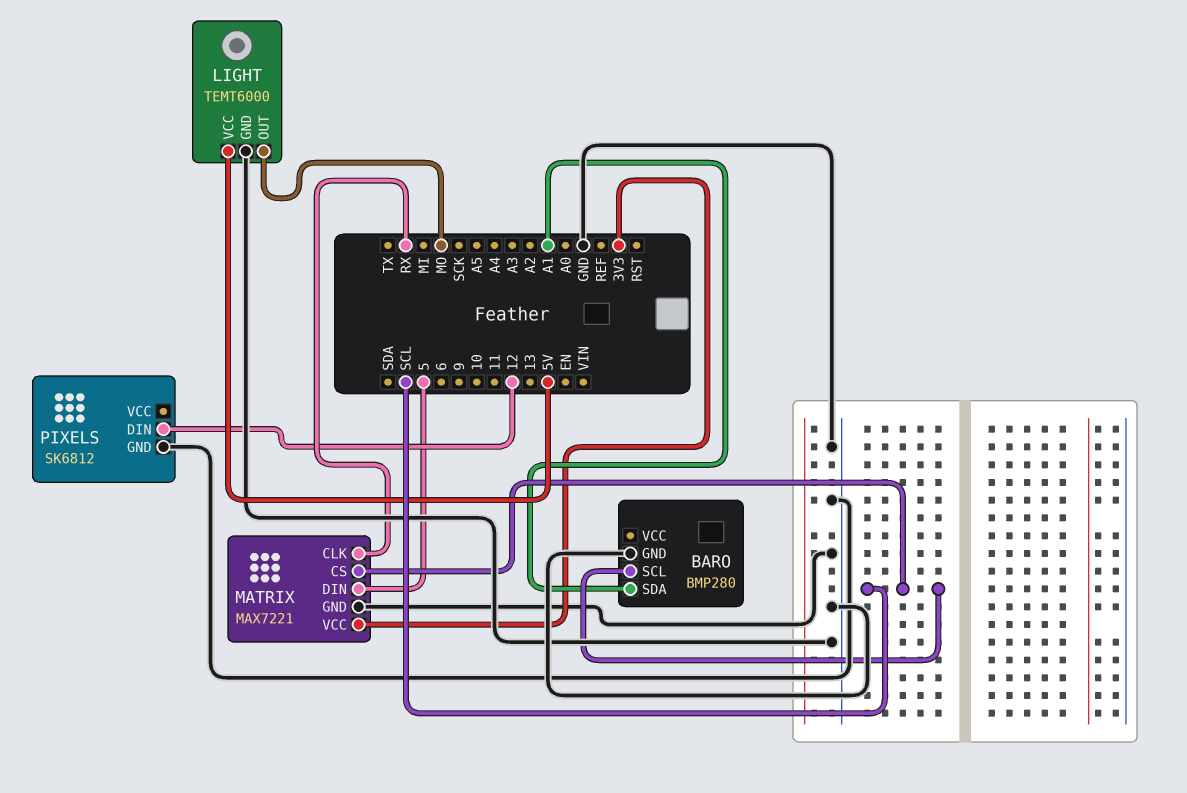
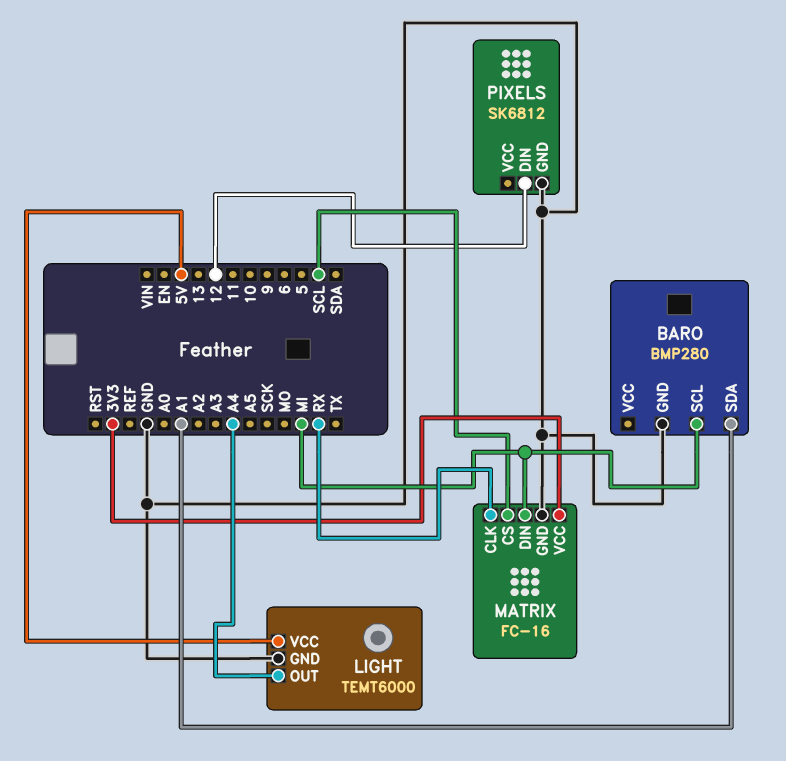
BARO pin SCL: SCL -> MI
LIGHT pin OUT: MO -> A4
MATRIX: MAX7221 -> FC-16
MATRIX pin DIN: 5 -> MI

